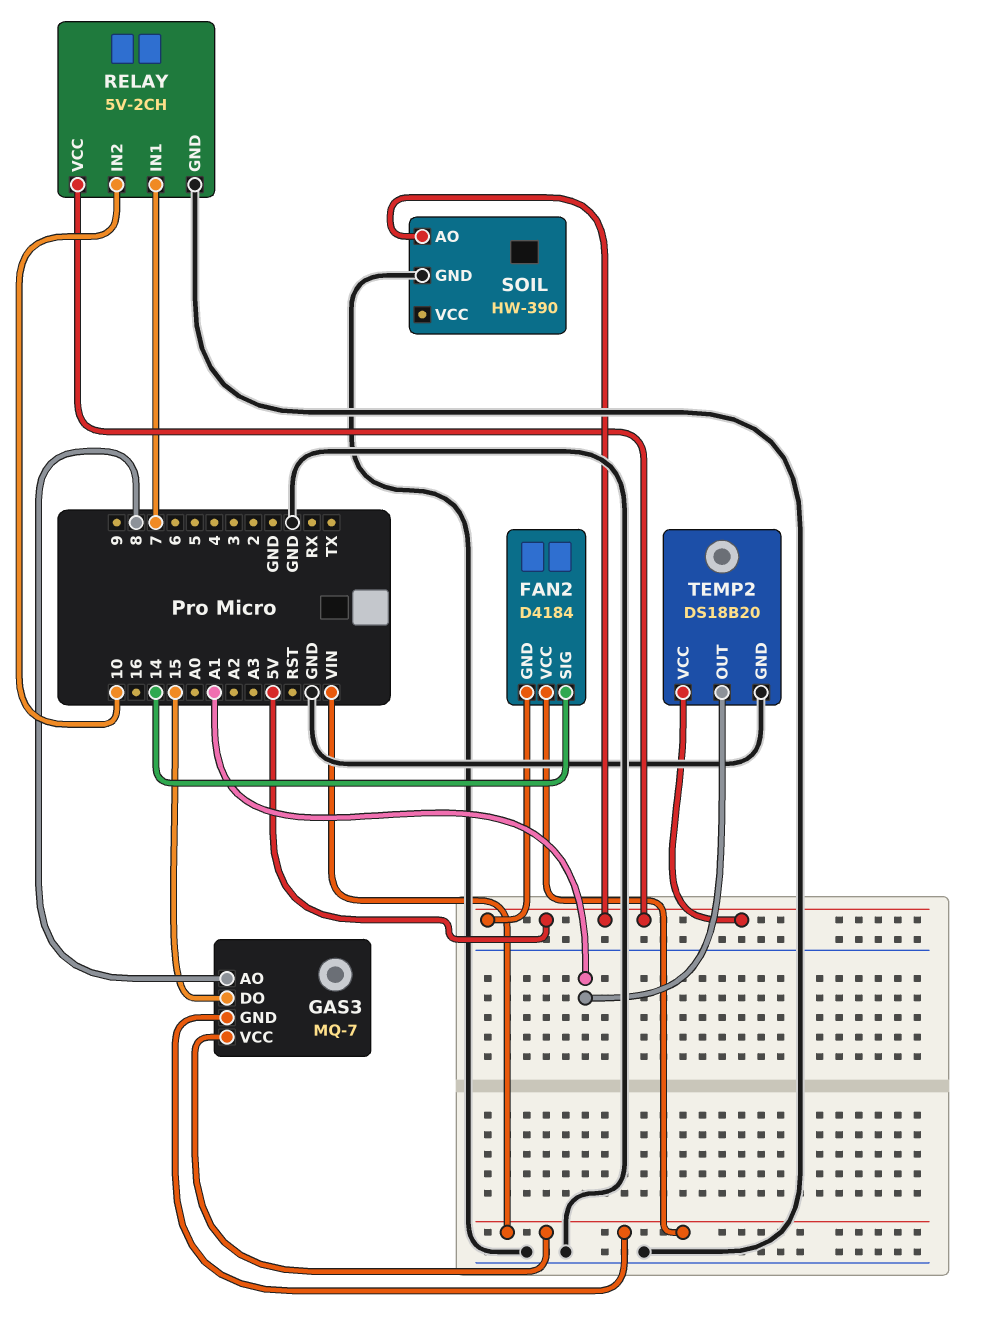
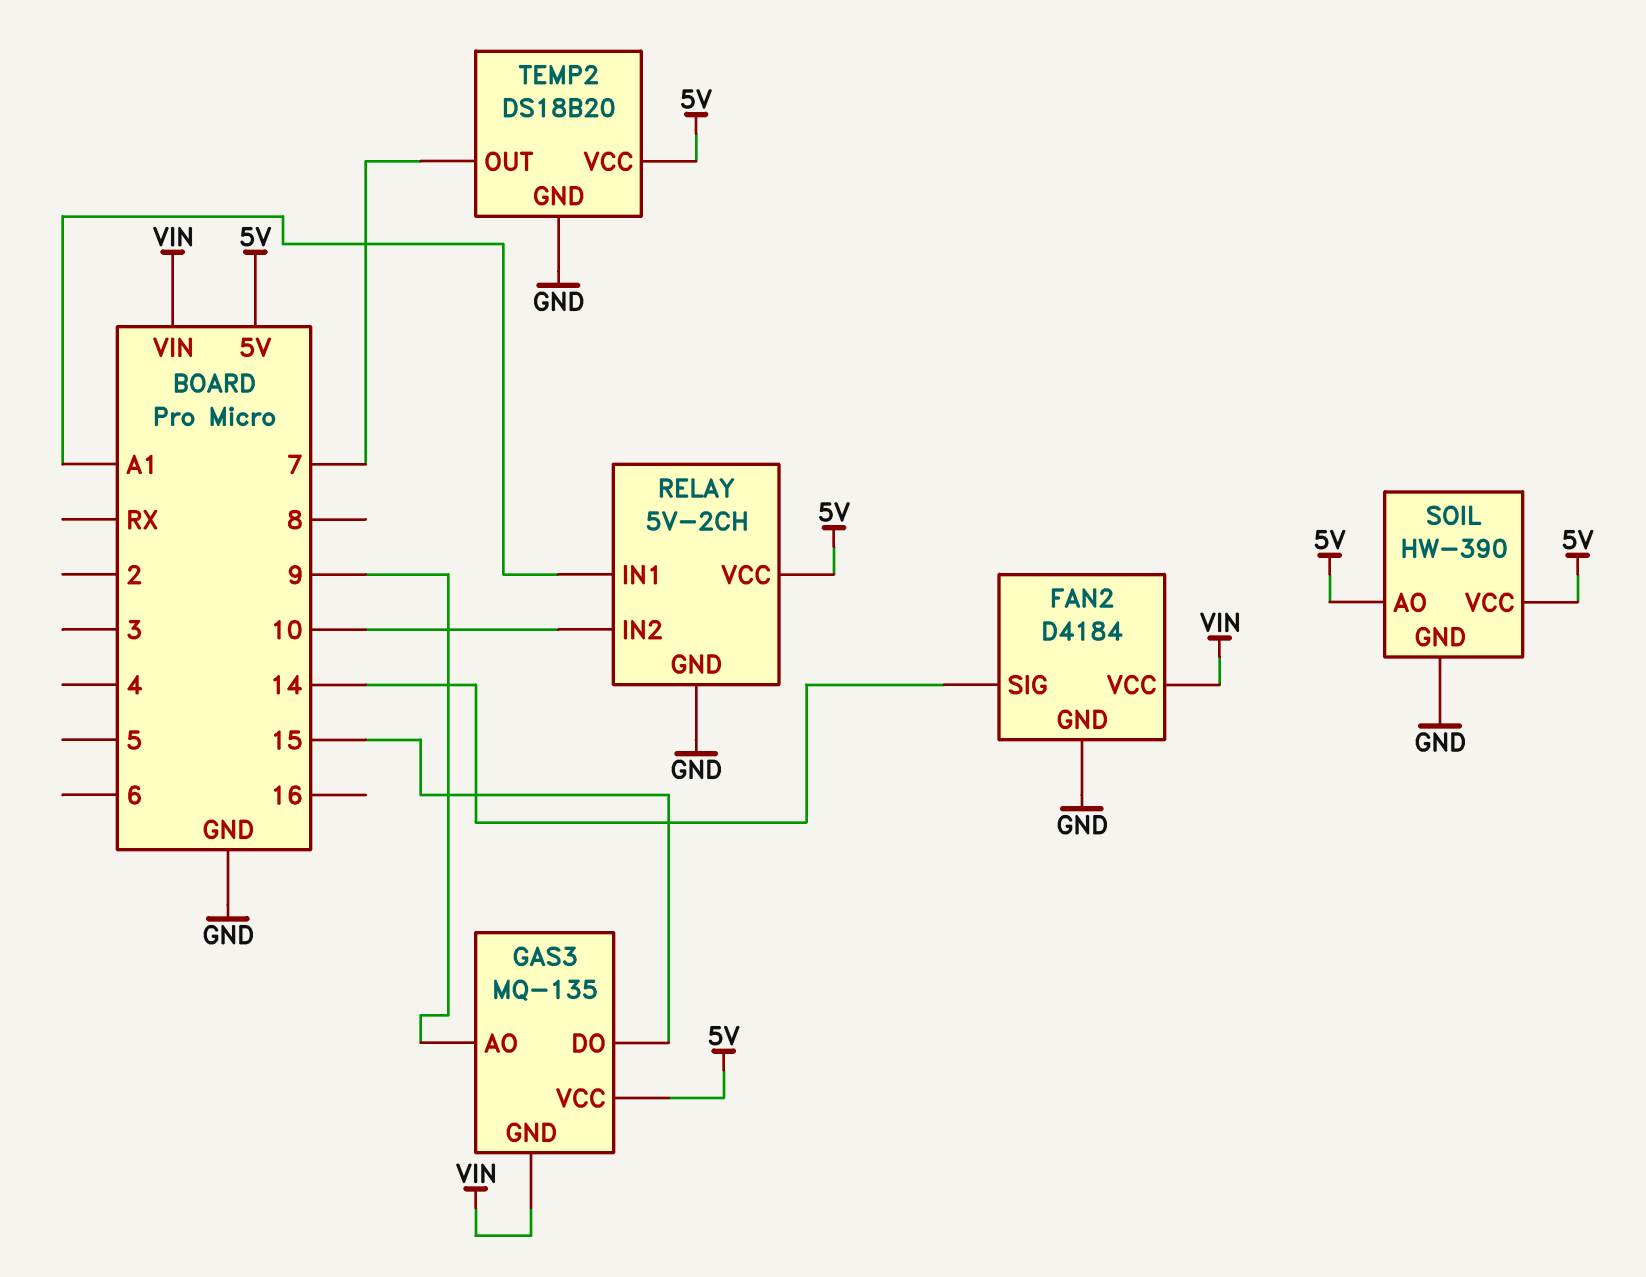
FAN2 pin GND: 5V -> GND
GAS3: MQ-7 -> MQ-135
GAS3 pin AO: 8 -> 9
GAS3 pin VCC: VIN -> 5V
RELAY pin IN1: 7 -> A1
SOIL pin VCC: none -> 5V
TEMP2 pin OUT: A1 -> 7

